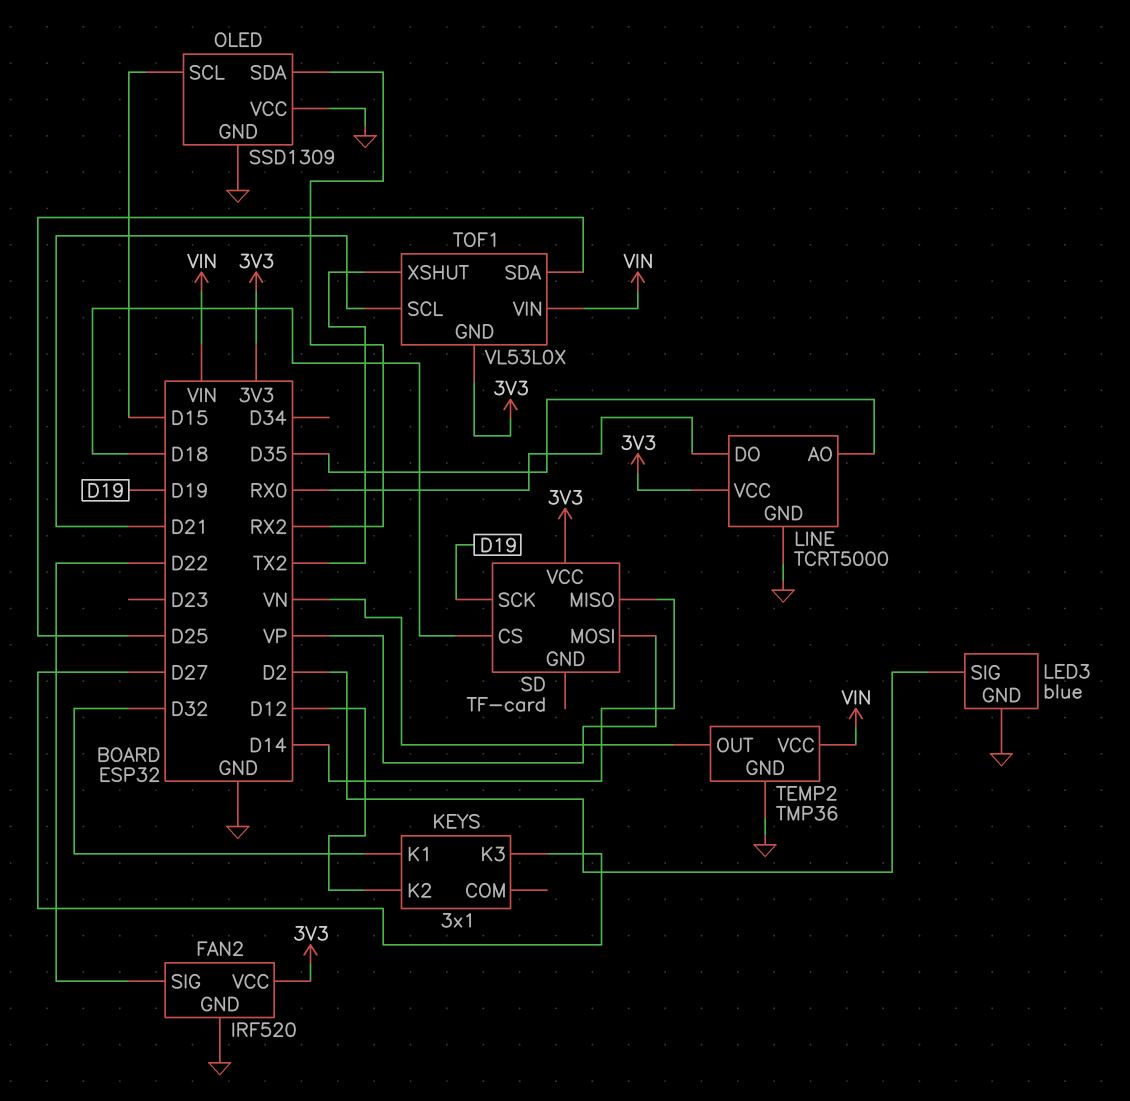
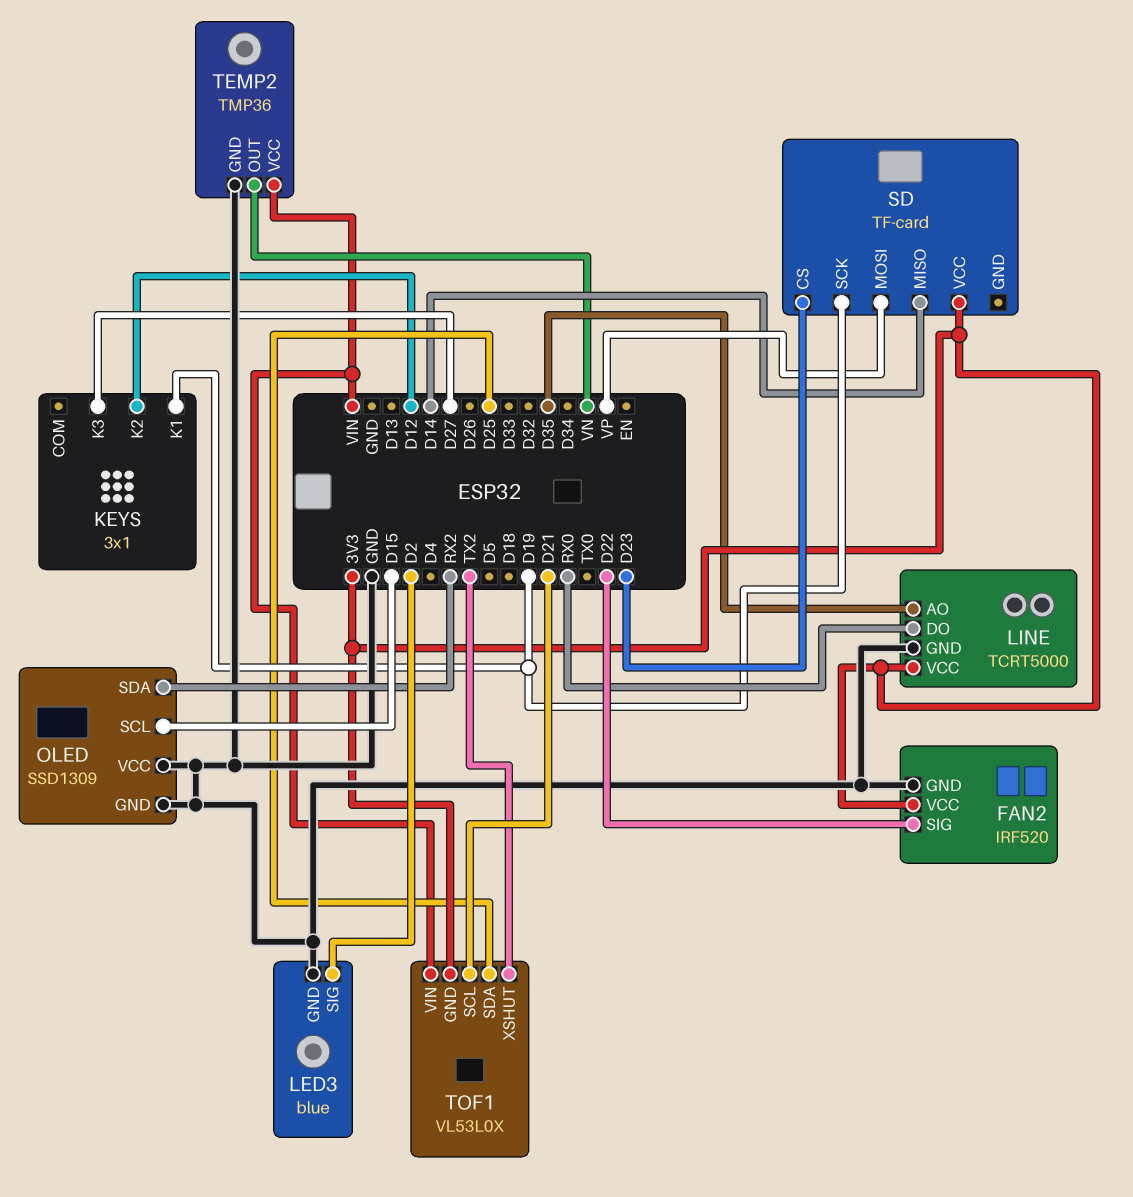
KEYS pin K1: D32 -> D19
SD pin CS: D18 -> D23

